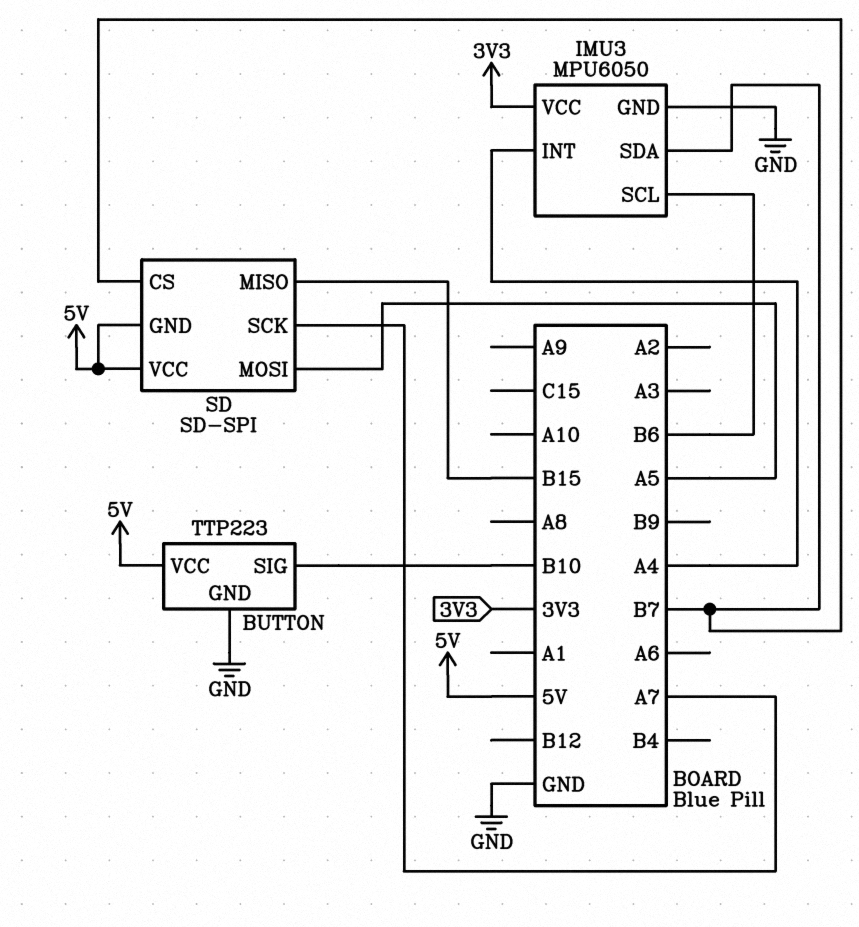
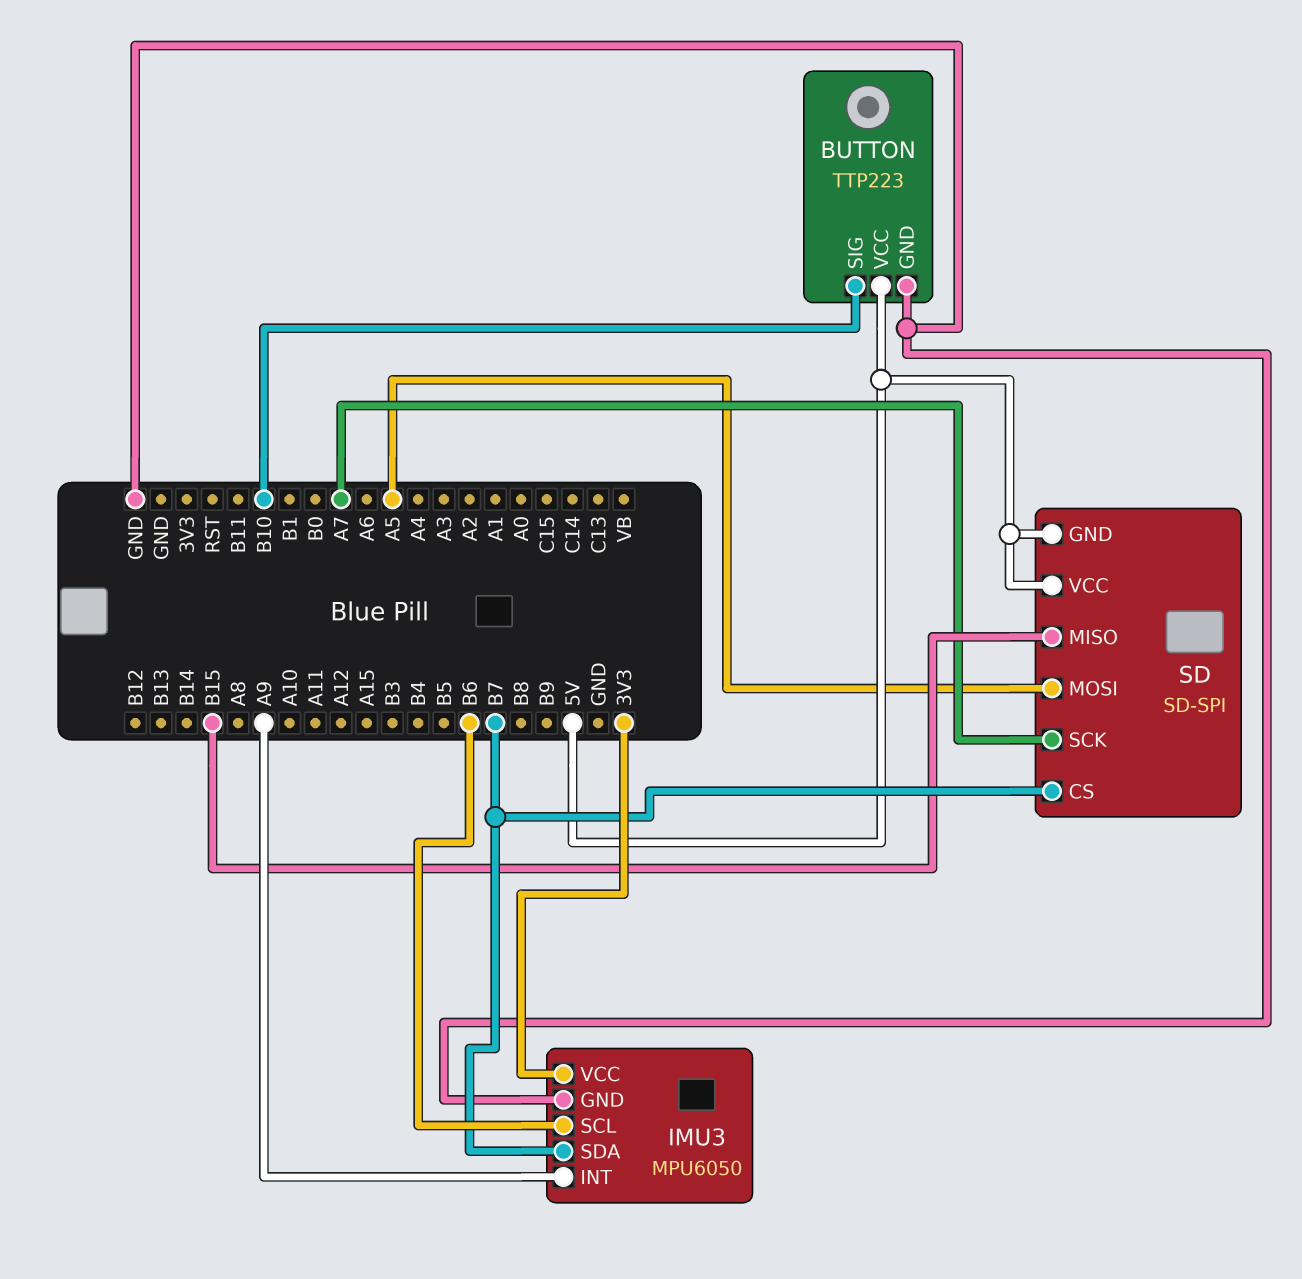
IMU3 pin INT: A4 -> A9

